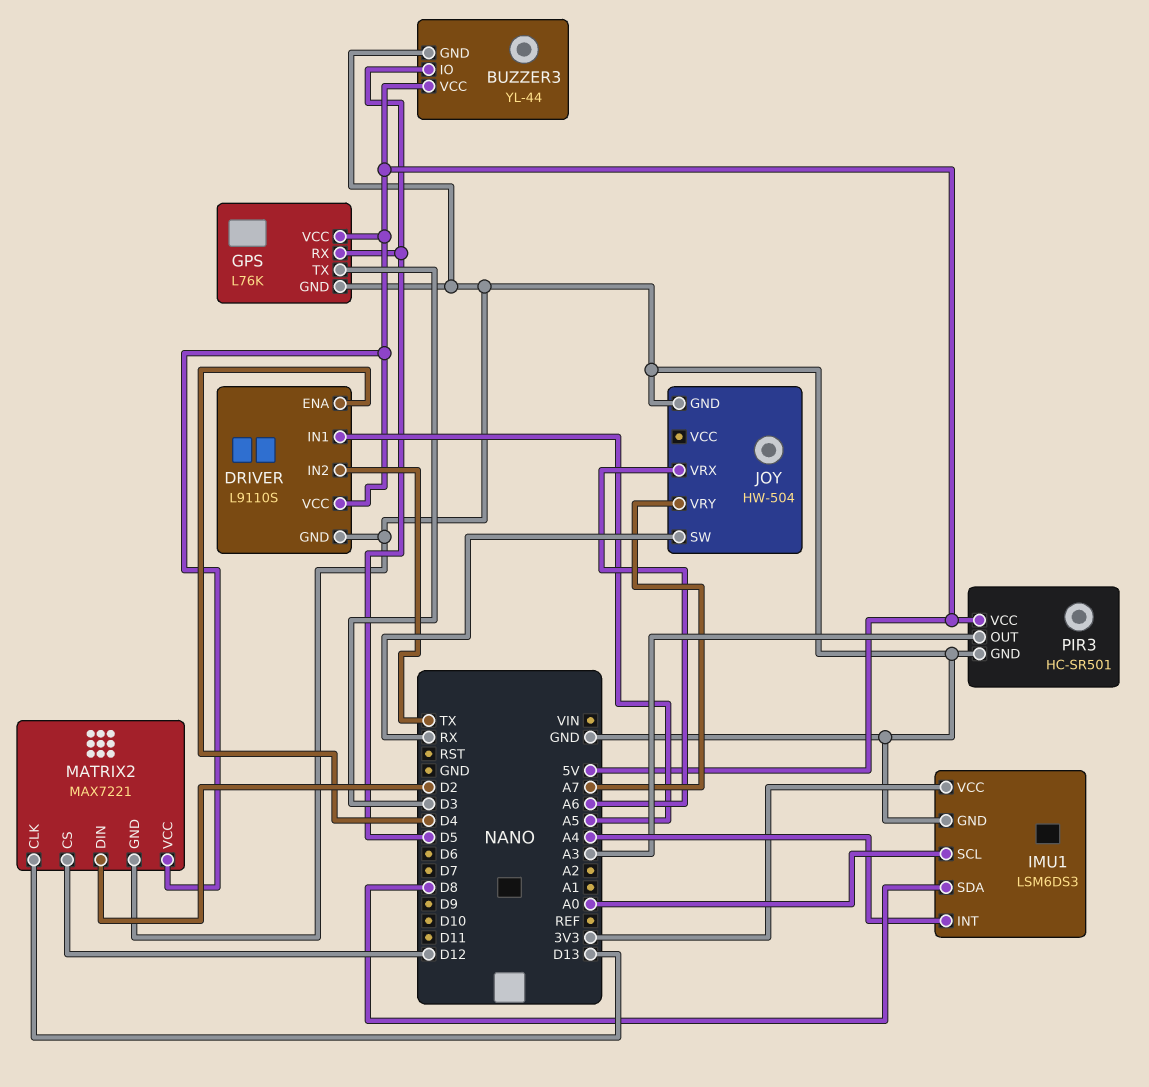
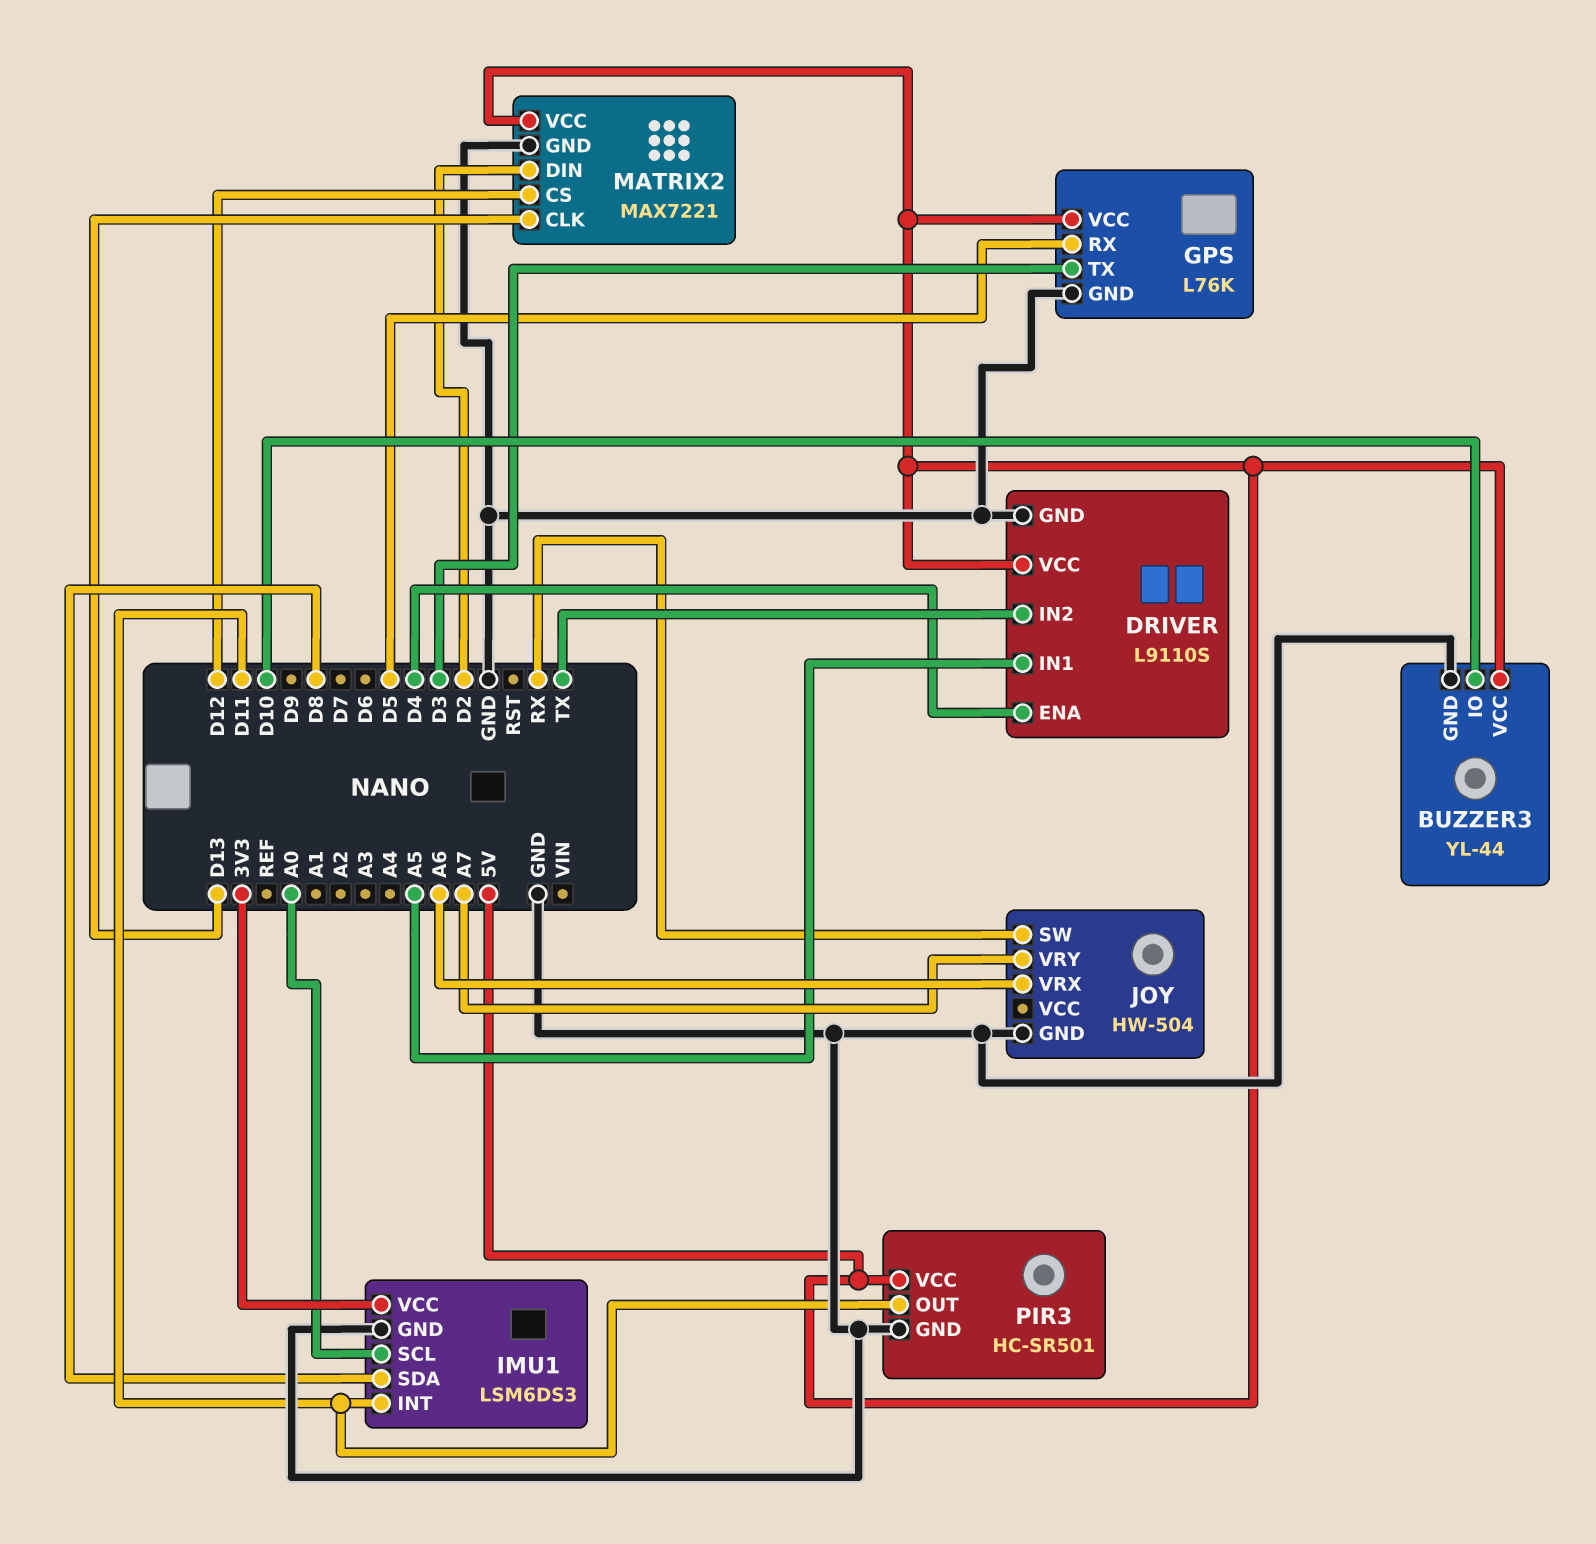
BUZZER3 pin IO: D5 -> D10
IMU1 pin INT: A4 -> D11
PIR3 pin OUT: A3 -> D11

